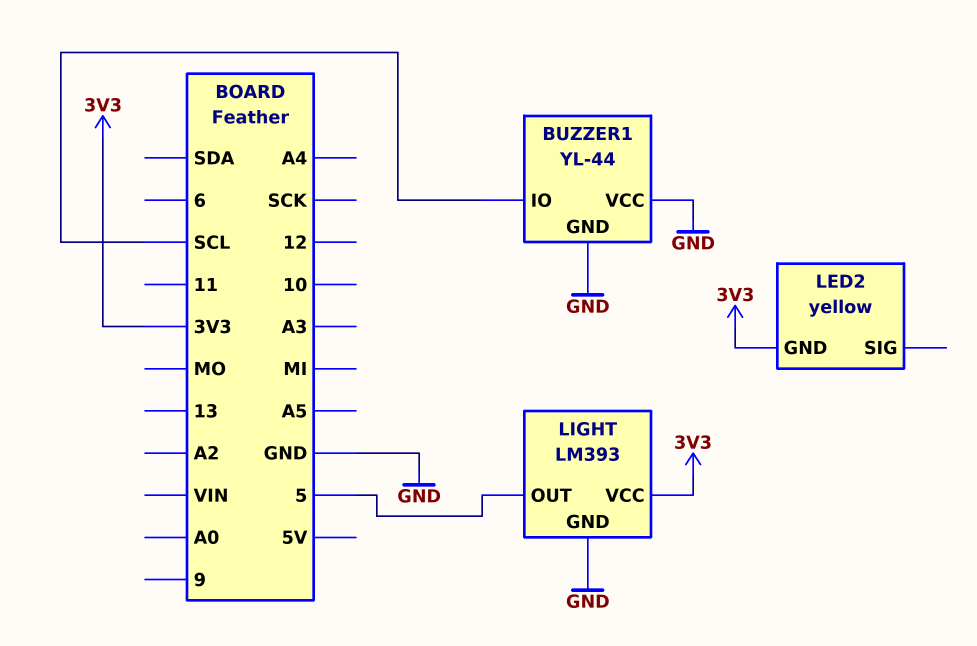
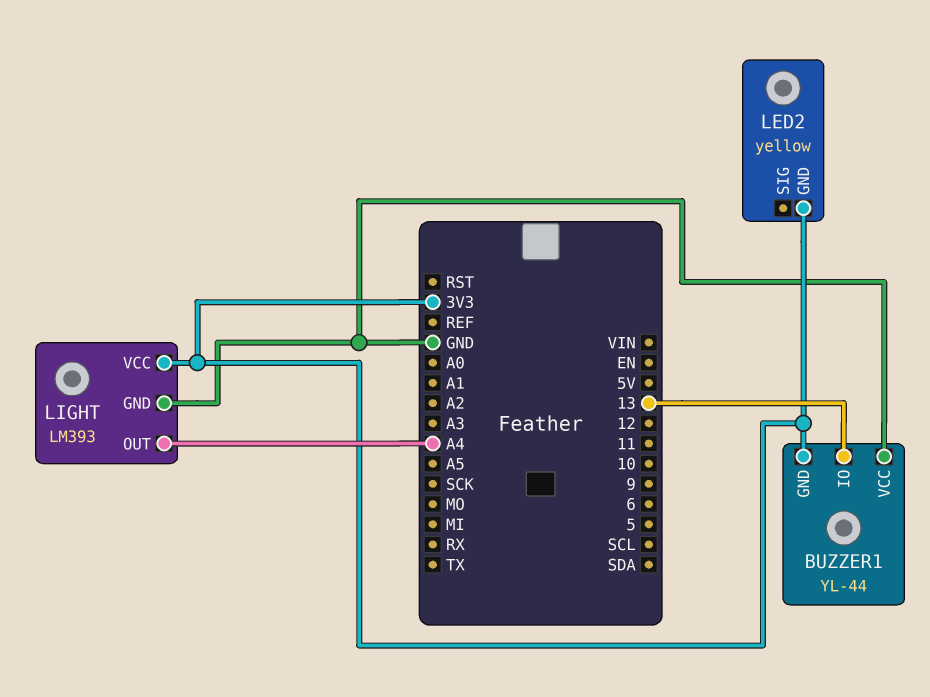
BUZZER1 pin GND: GND -> 3V3
BUZZER1 pin IO: SCL -> 13
LIGHT pin OUT: 5 -> A4

